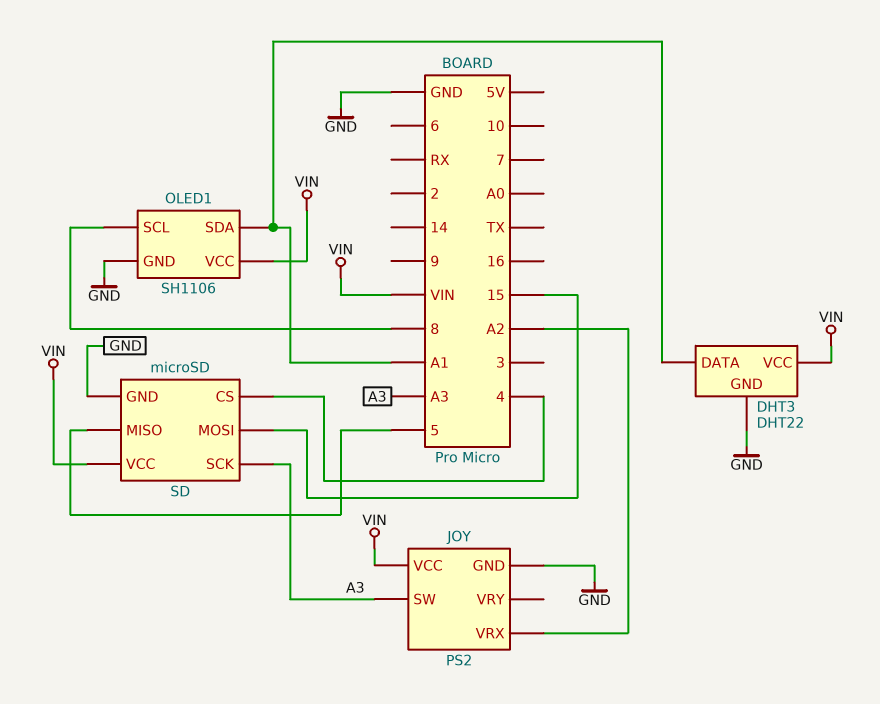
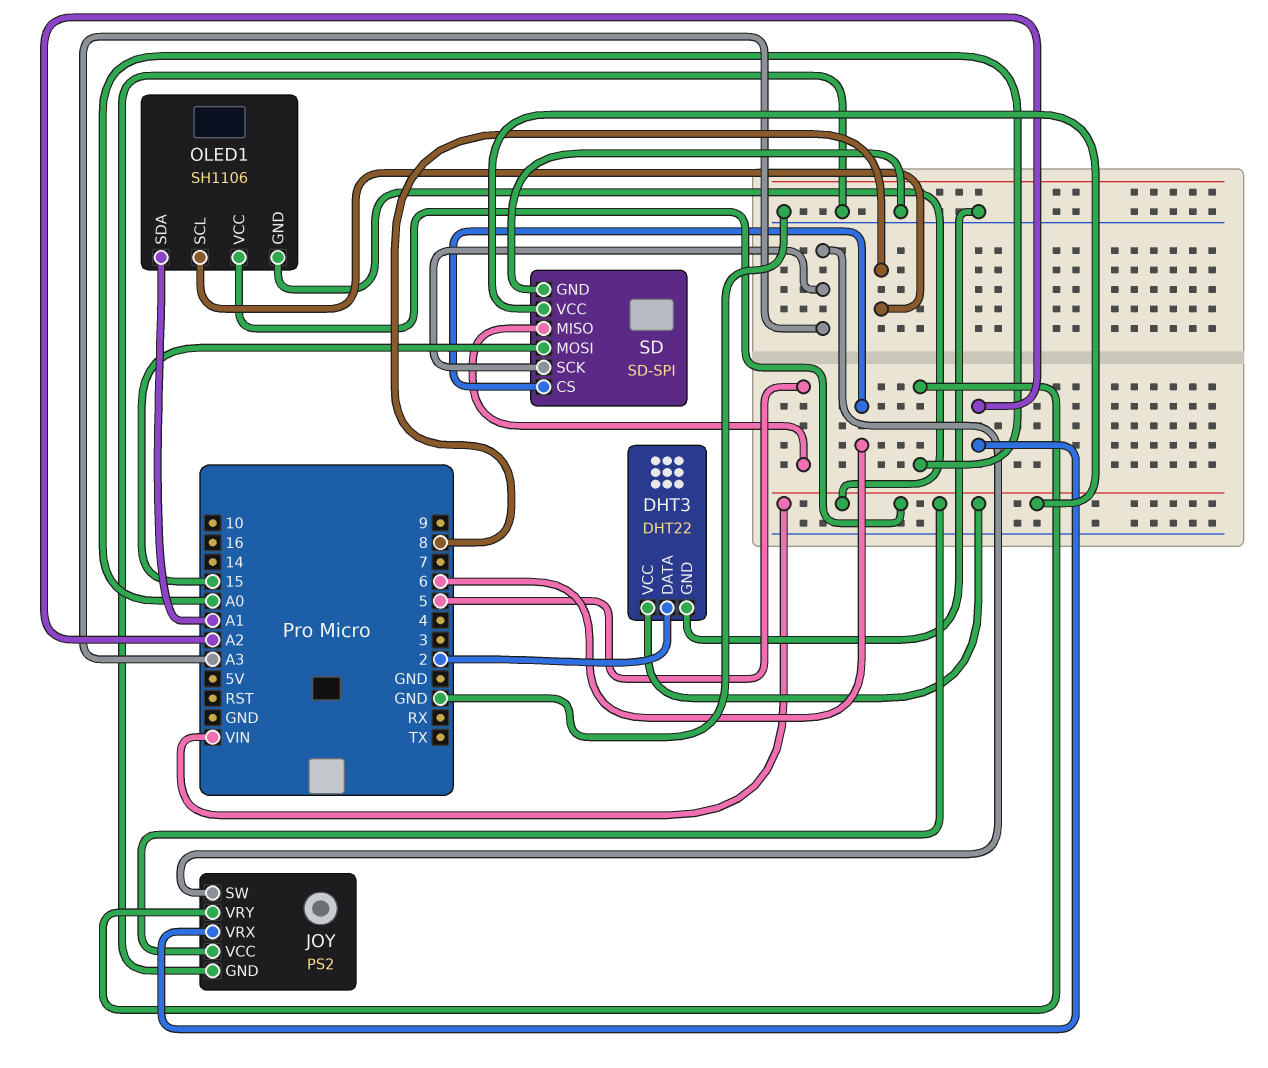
DHT3 pin DATA: A1 -> 2
JOY pin VRY: none -> A0
OLED1 pin GND: GND -> VIN
SD: microSD -> SD-SPI
SD pin CS: 4 -> 6

